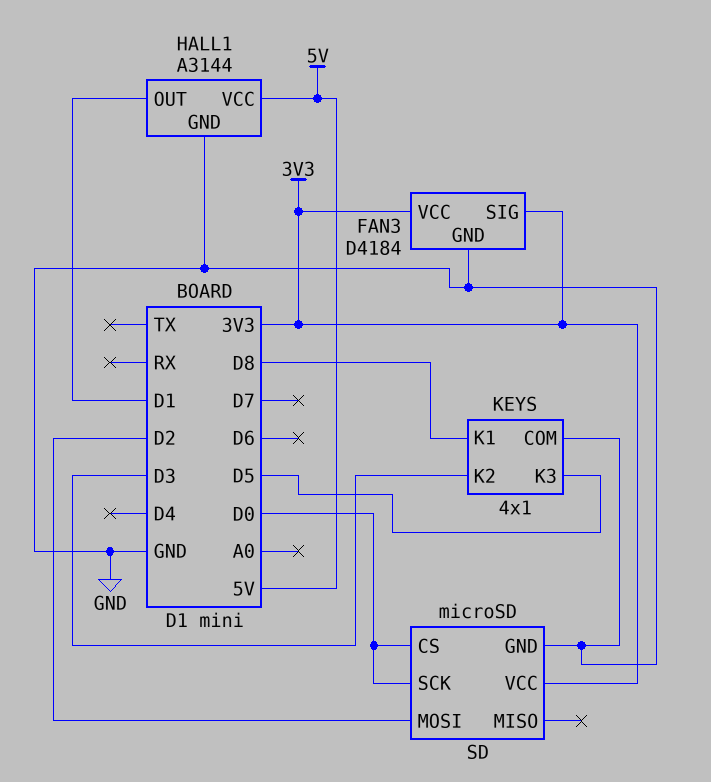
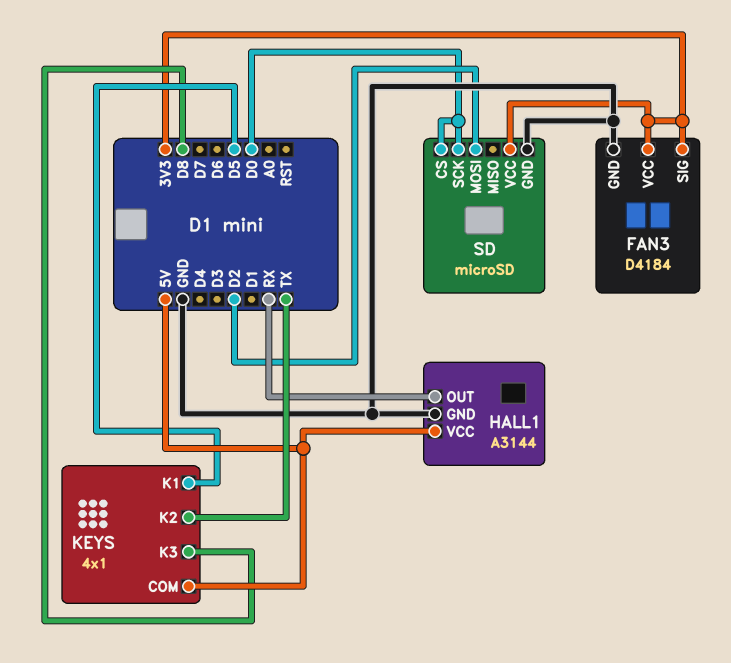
HALL1 pin OUT: D1 -> RX
KEYS pin COM: GND -> 5V
KEYS pin K1: D8 -> D5
KEYS pin K2: D3 -> TX
KEYS pin K3: D5 -> D8

